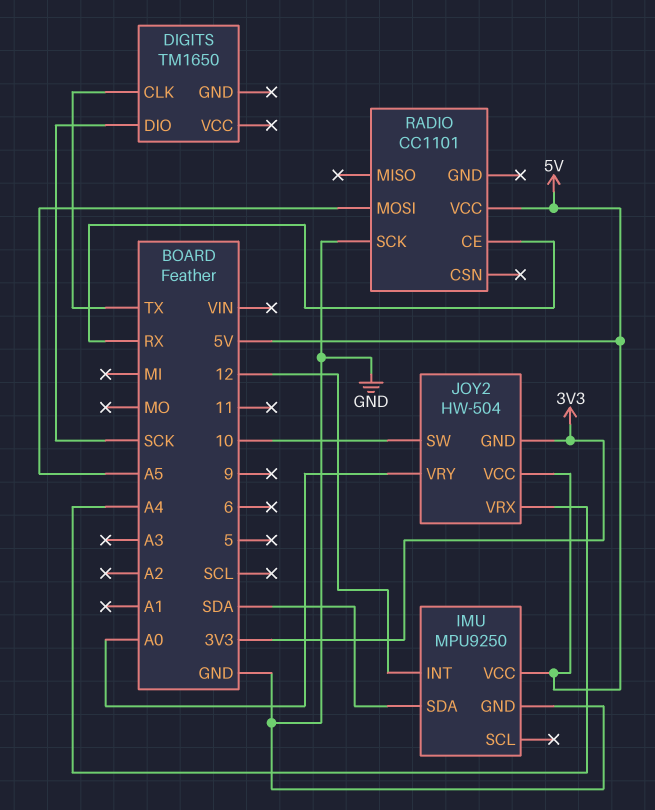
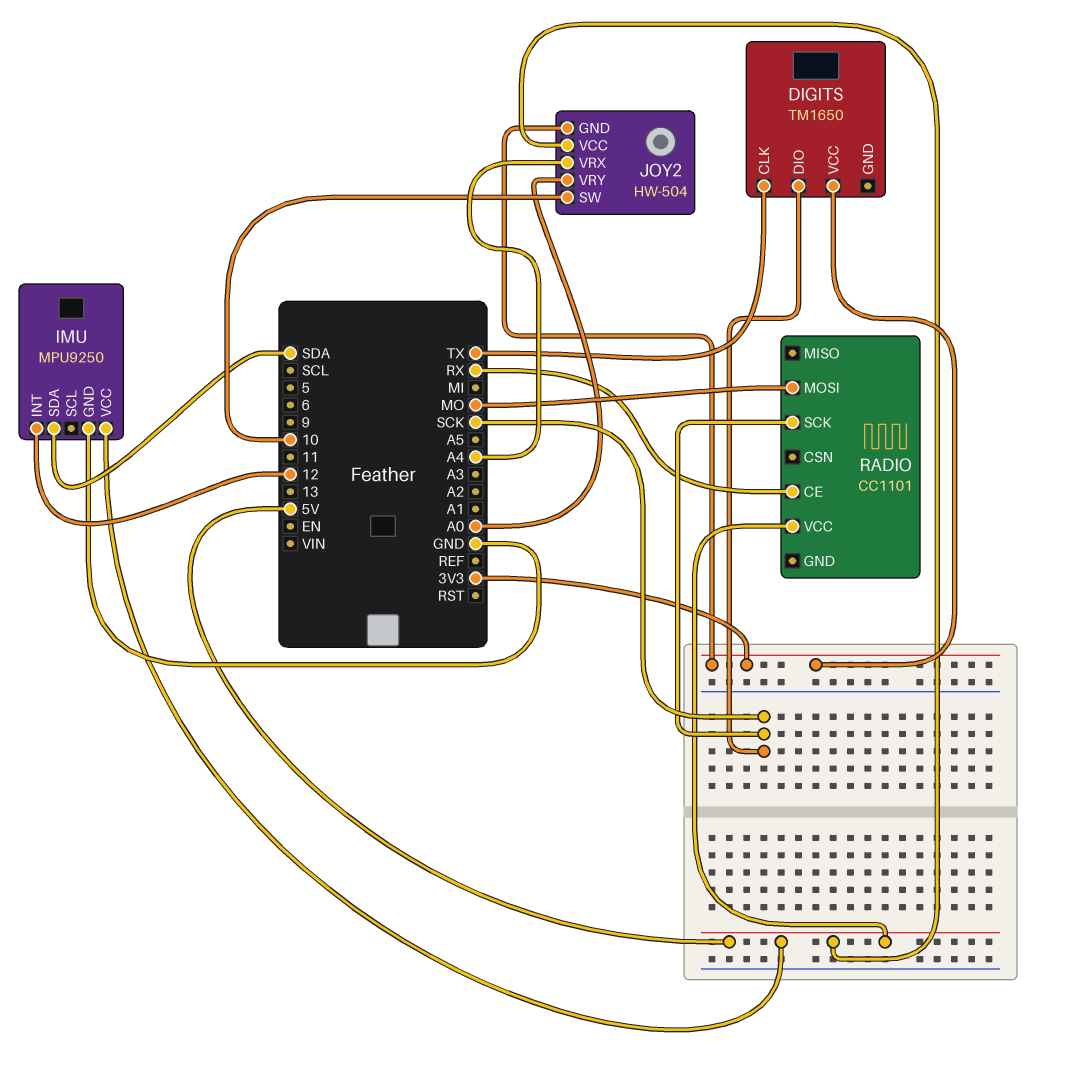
DIGITS pin VCC: none -> 3V3
RADIO pin MOSI: A5 -> MO
RADIO pin SCK: GND -> SCK

